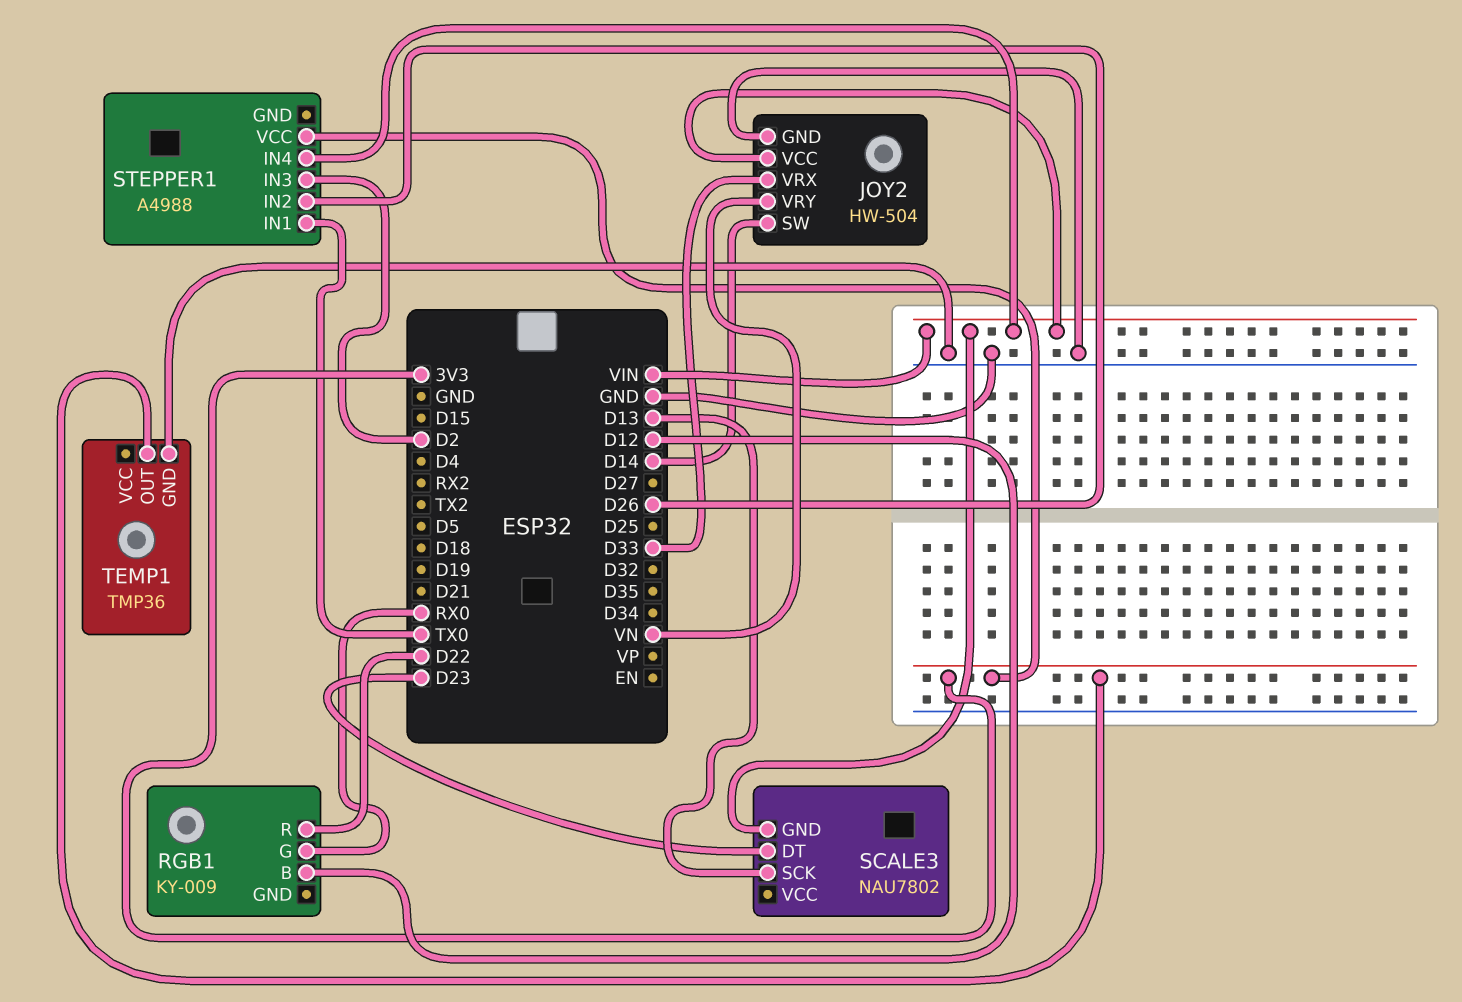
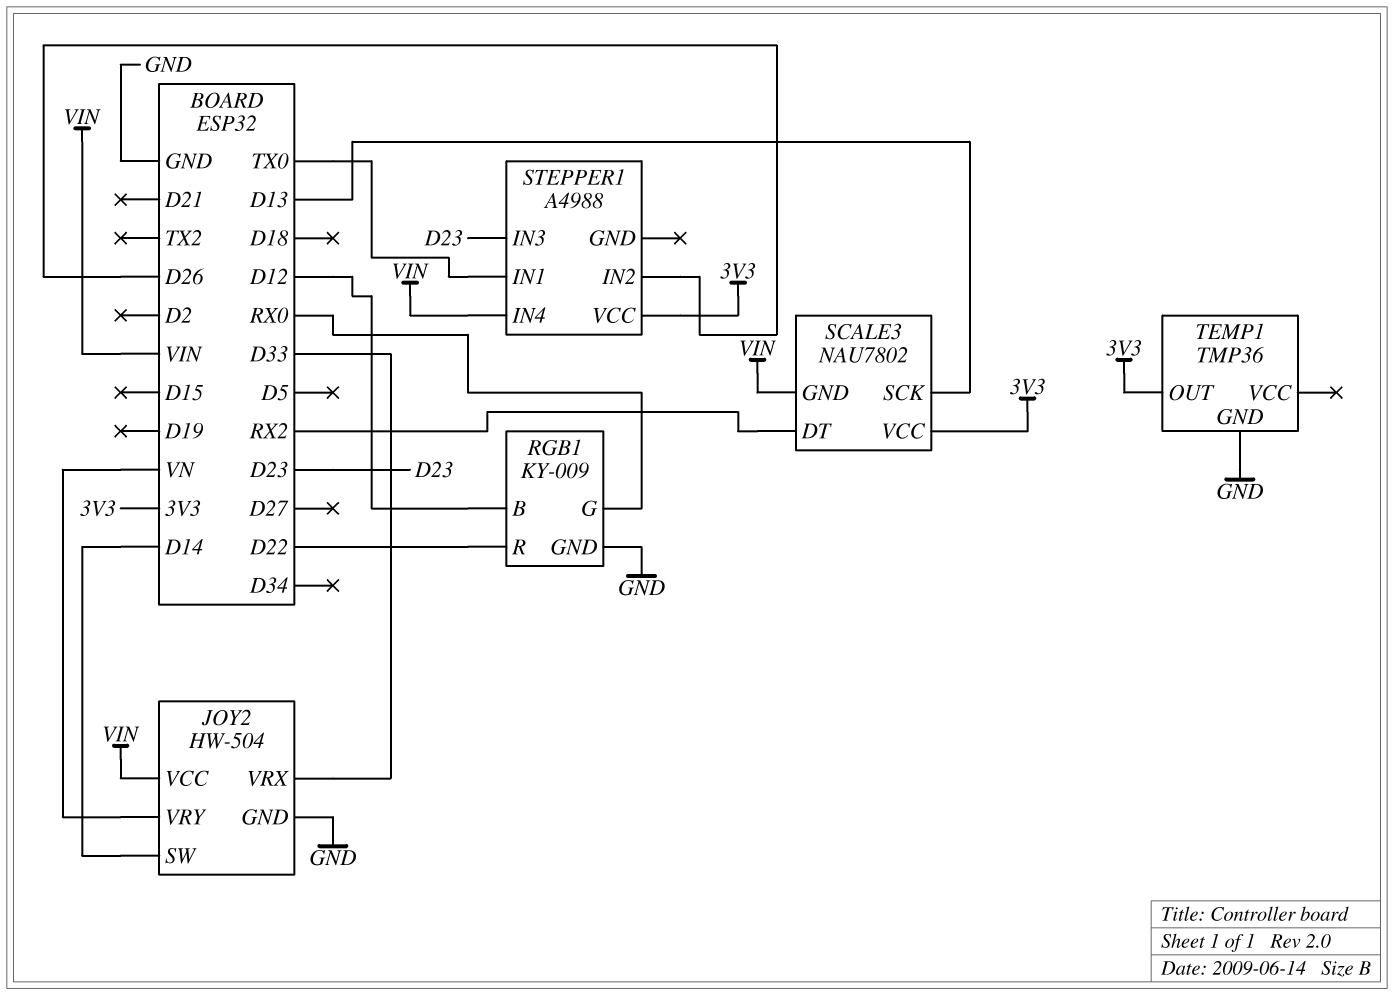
RGB1 pin GND: none -> GND
SCALE3 pin DT: D23 -> RX2
SCALE3 pin VCC: none -> 3V3
STEPPER1 pin IN3: D2 -> D23

